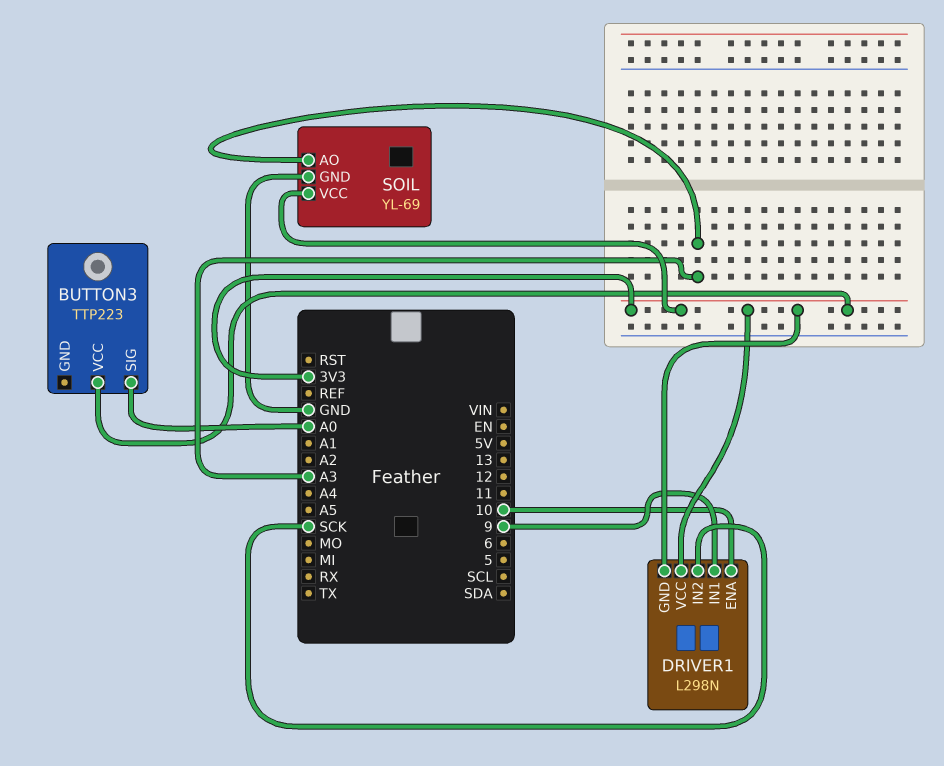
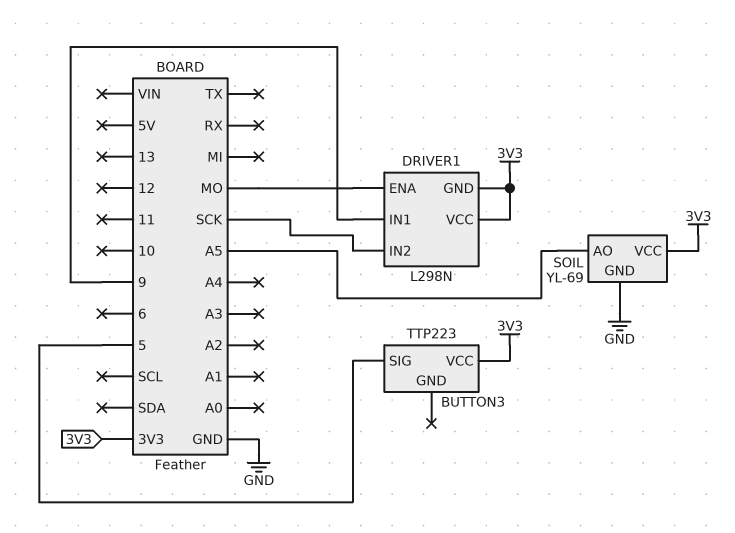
BUTTON3 pin SIG: A0 -> 5
DRIVER1 pin ENA: 10 -> MO
SOIL pin AO: A3 -> A5

